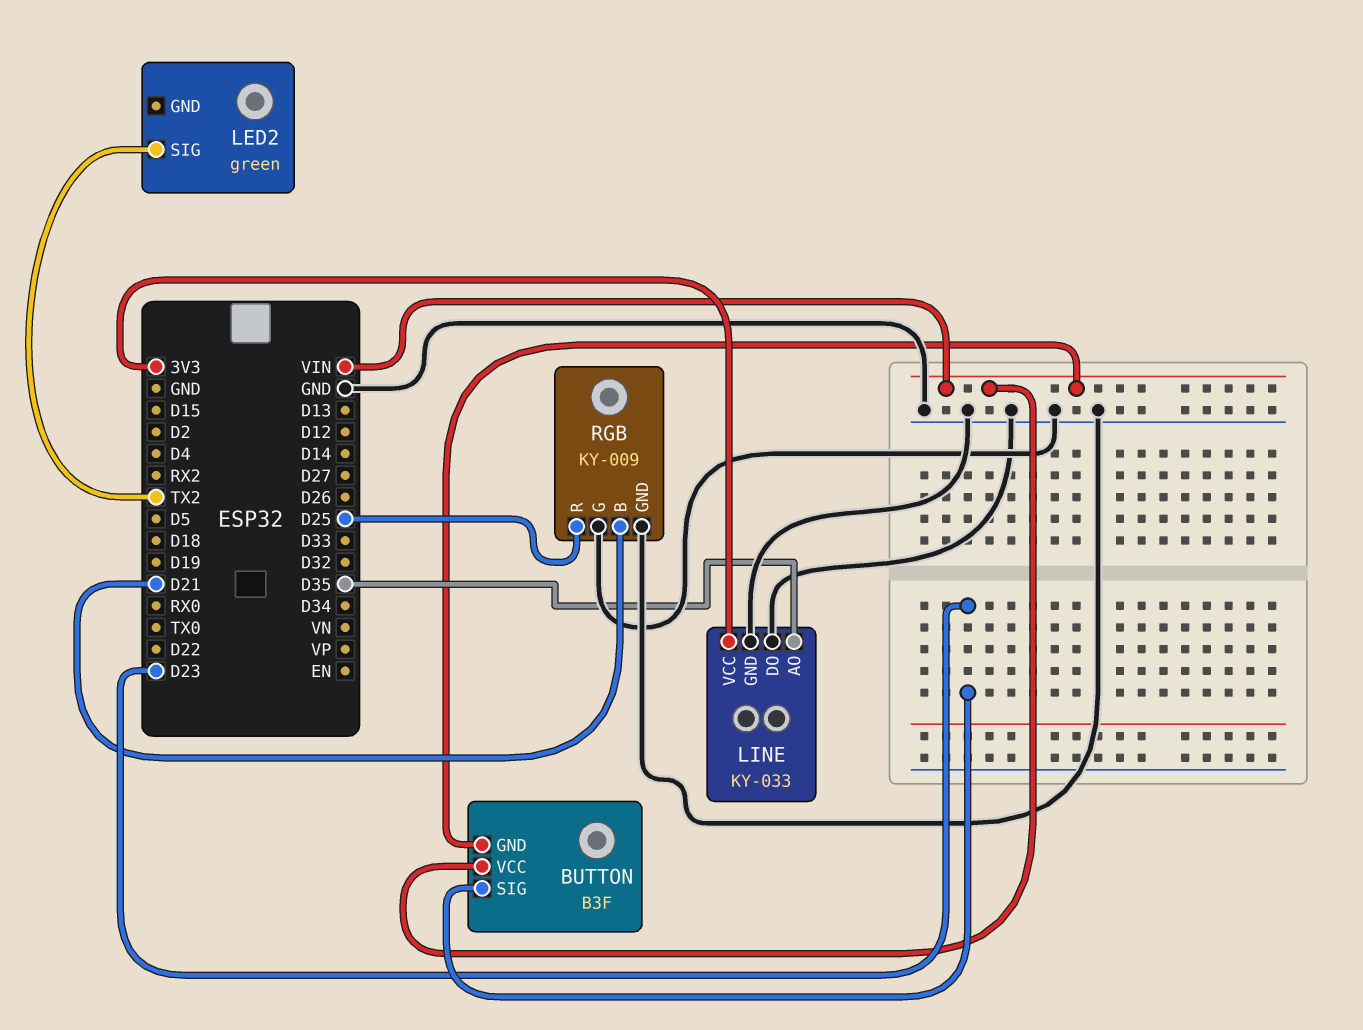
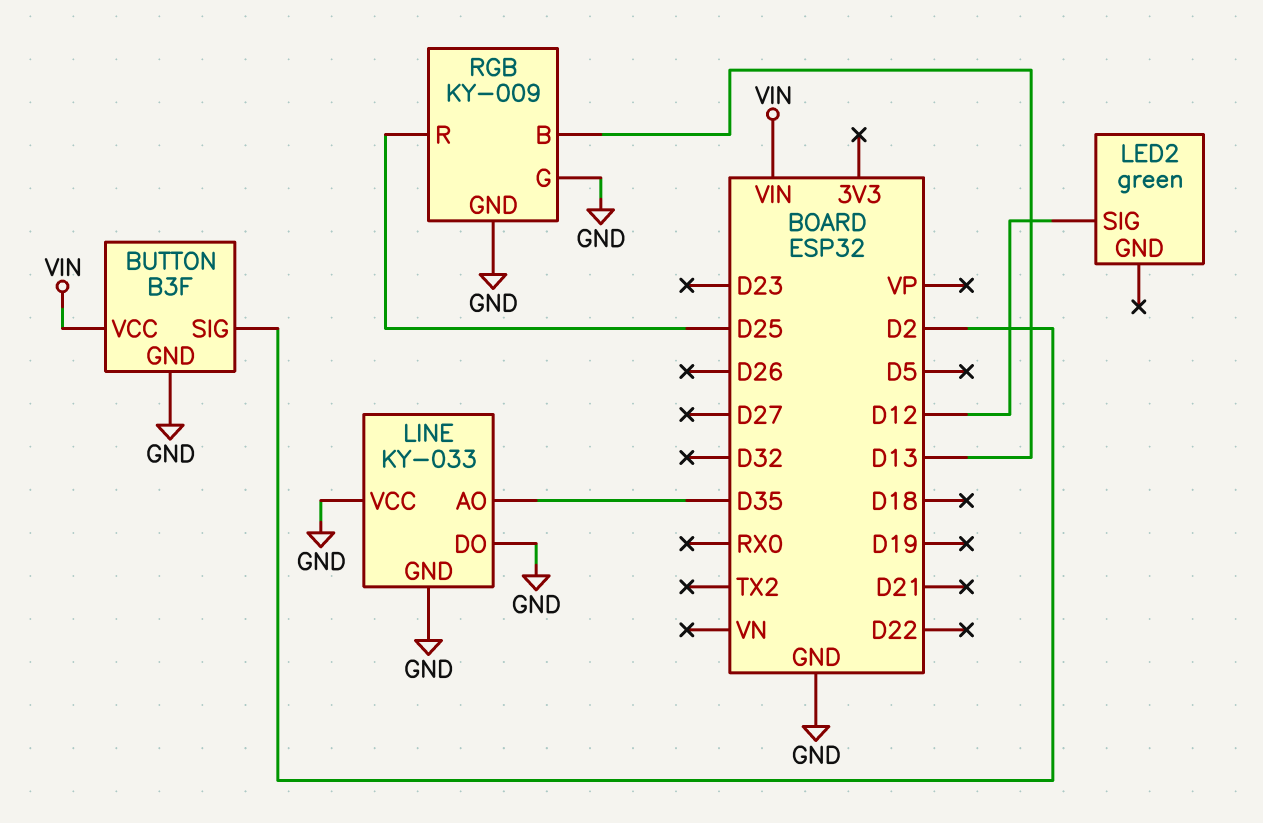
BUTTON pin GND: VIN -> GND
BUTTON pin SIG: D23 -> D2
LED2 pin SIG: TX2 -> D12
LINE pin VCC: 3V3 -> GND
RGB pin B: D21 -> D13

